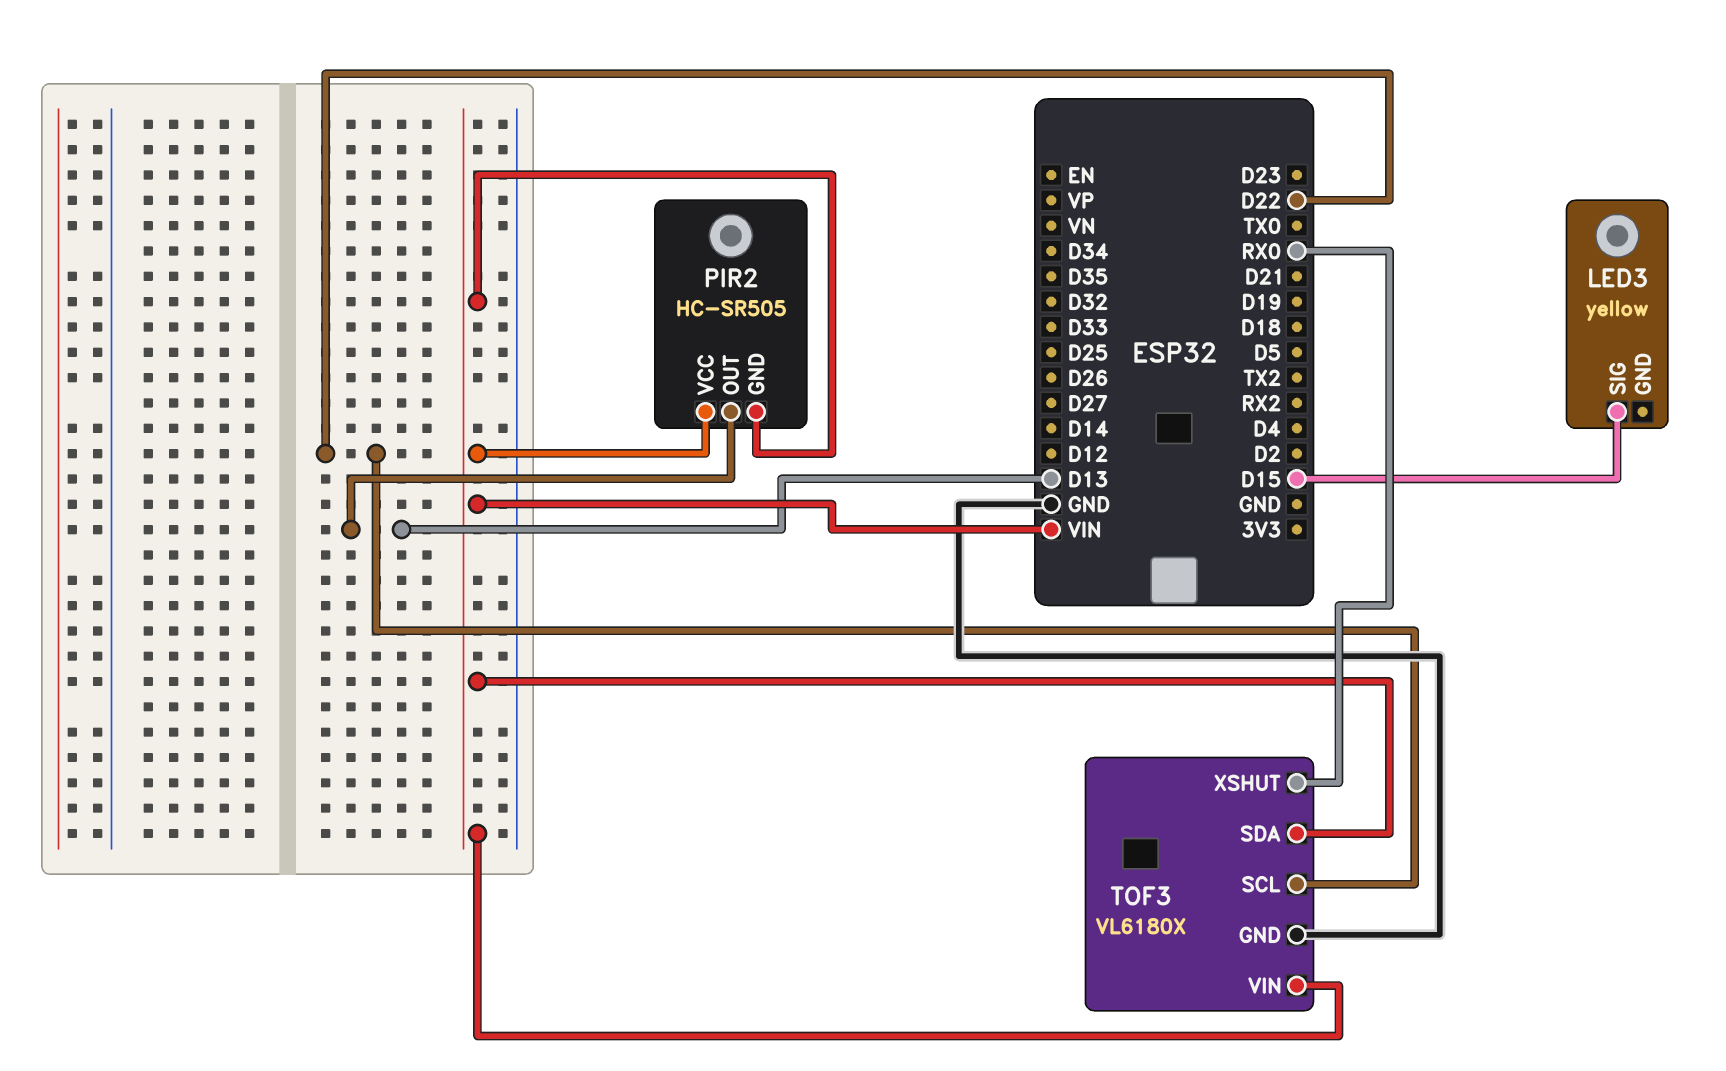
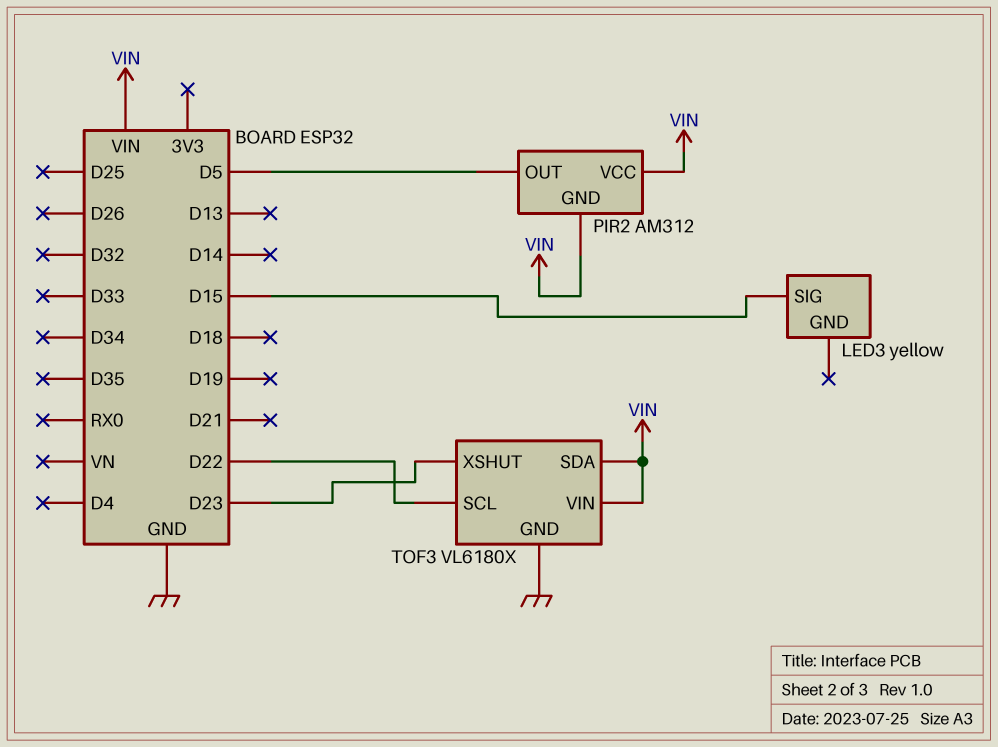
PIR2: HC-SR505 -> AM312
PIR2 pin OUT: D13 -> D5
TOF3 pin XSHUT: RX0 -> D23

